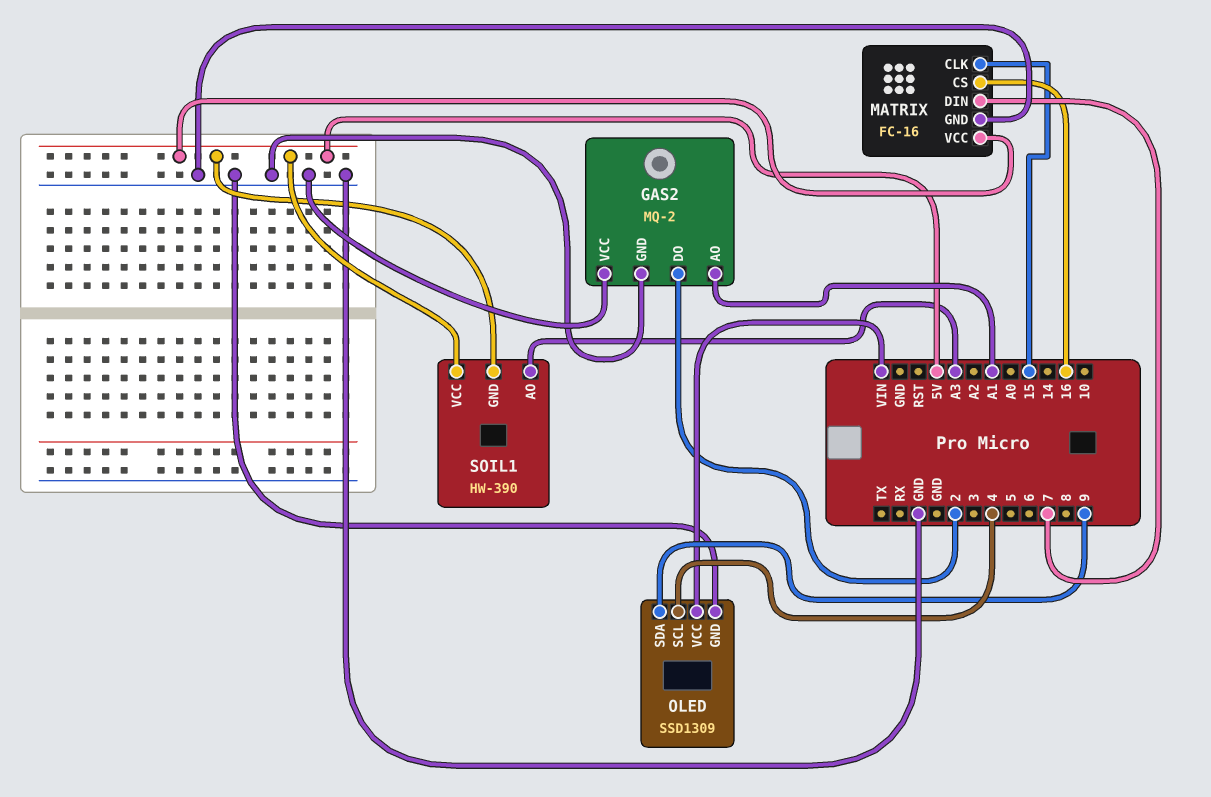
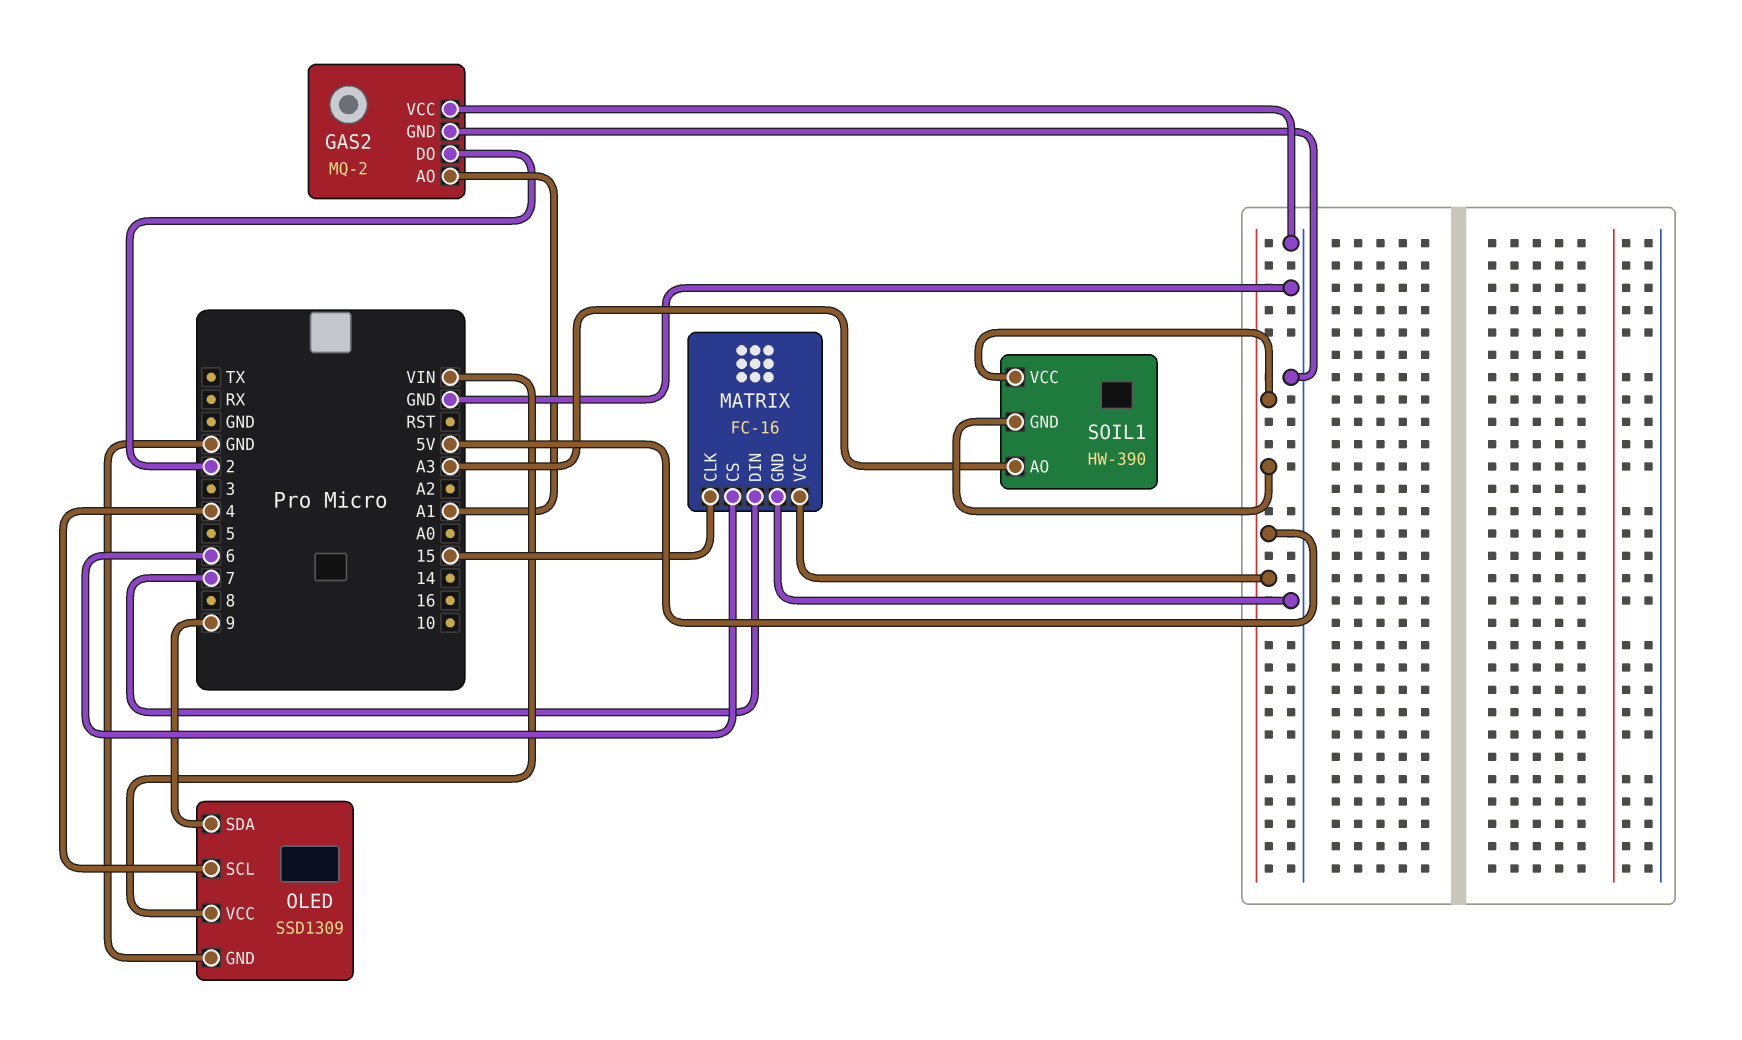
MATRIX pin CS: 16 -> 6

